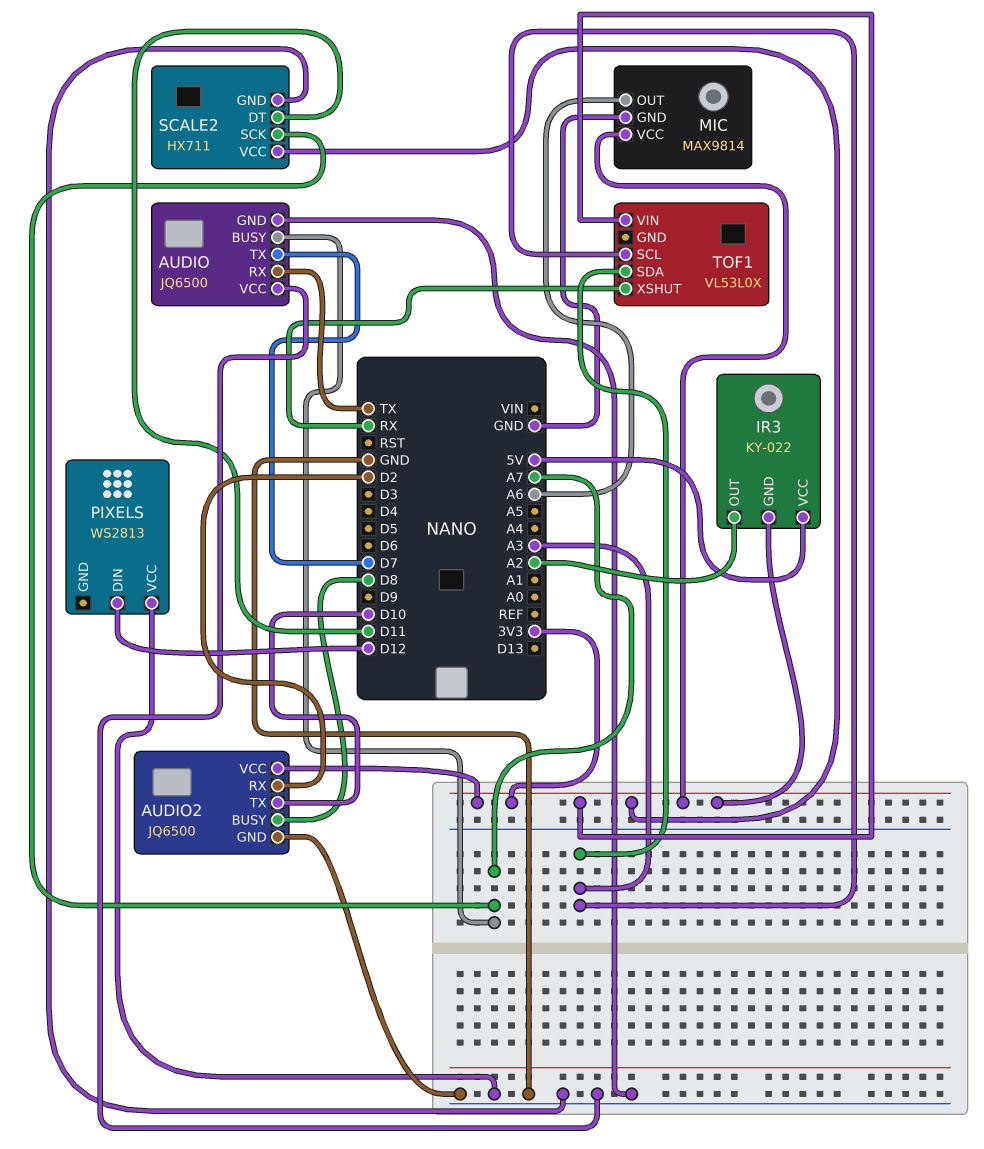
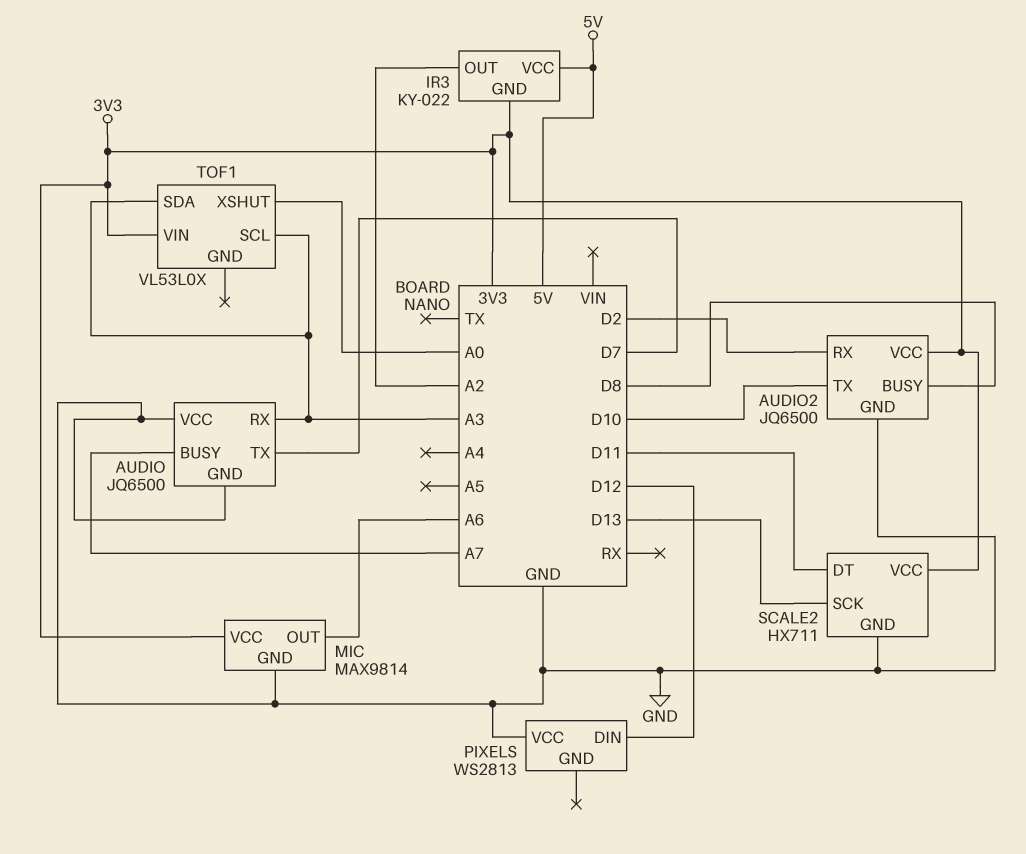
AUDIO pin RX: TX -> A3
SCALE2 pin SCK: A7 -> D13
TOF1 pin XSHUT: RX -> A0

